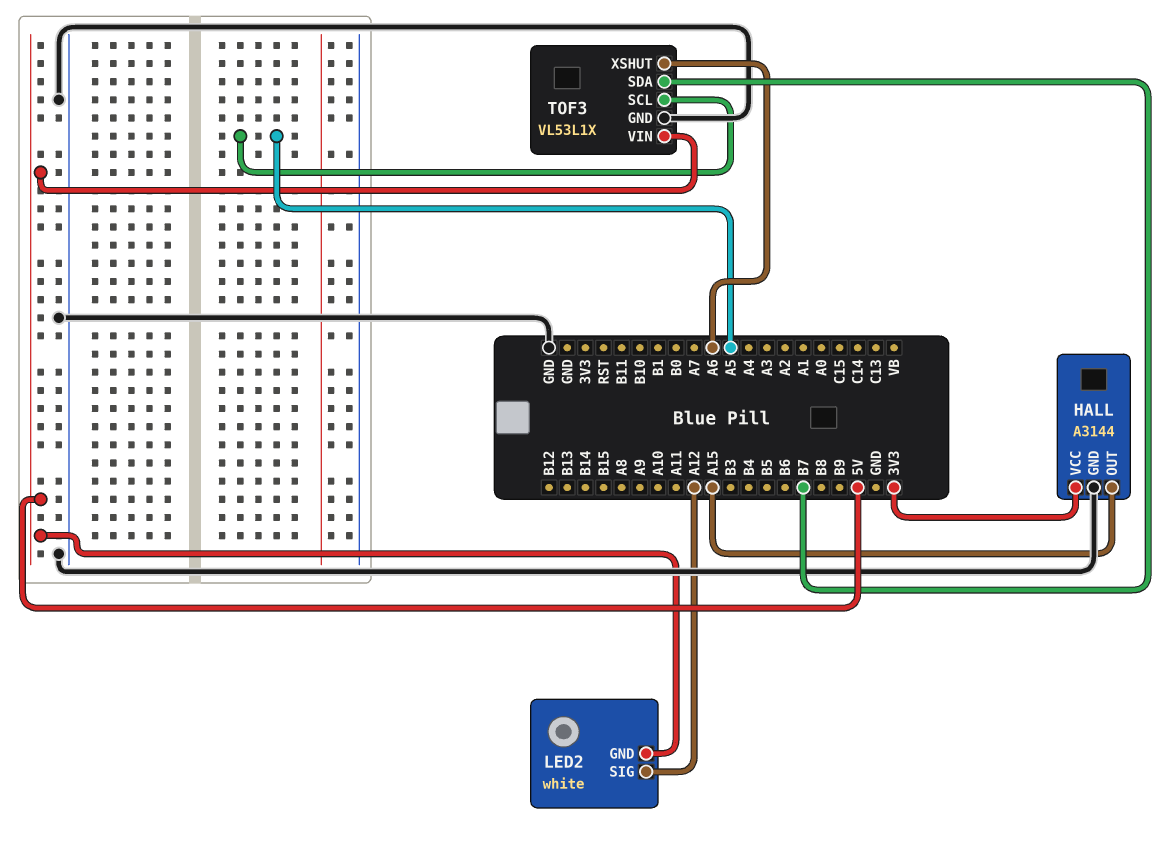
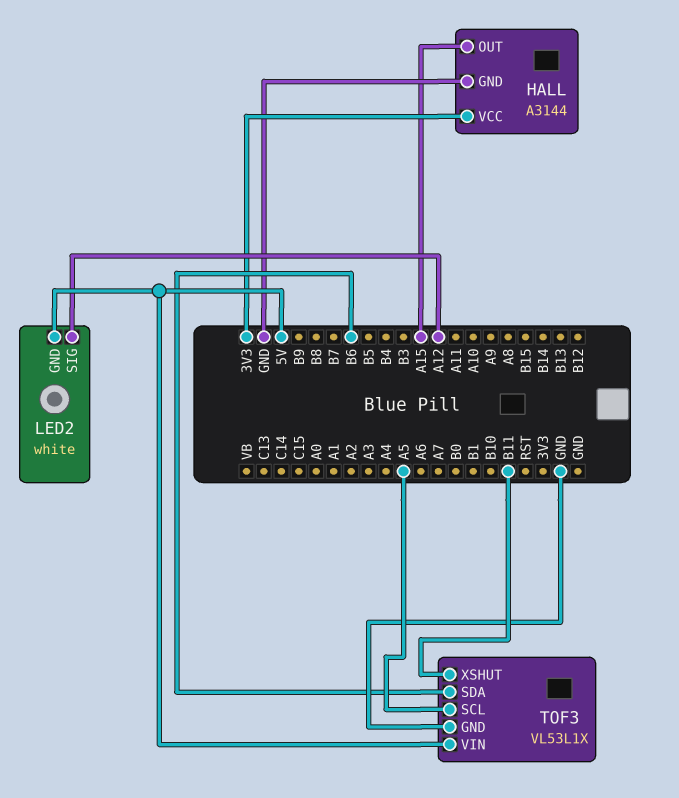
TOF3 pin SDA: B7 -> B6
TOF3 pin XSHUT: A6 -> B11

